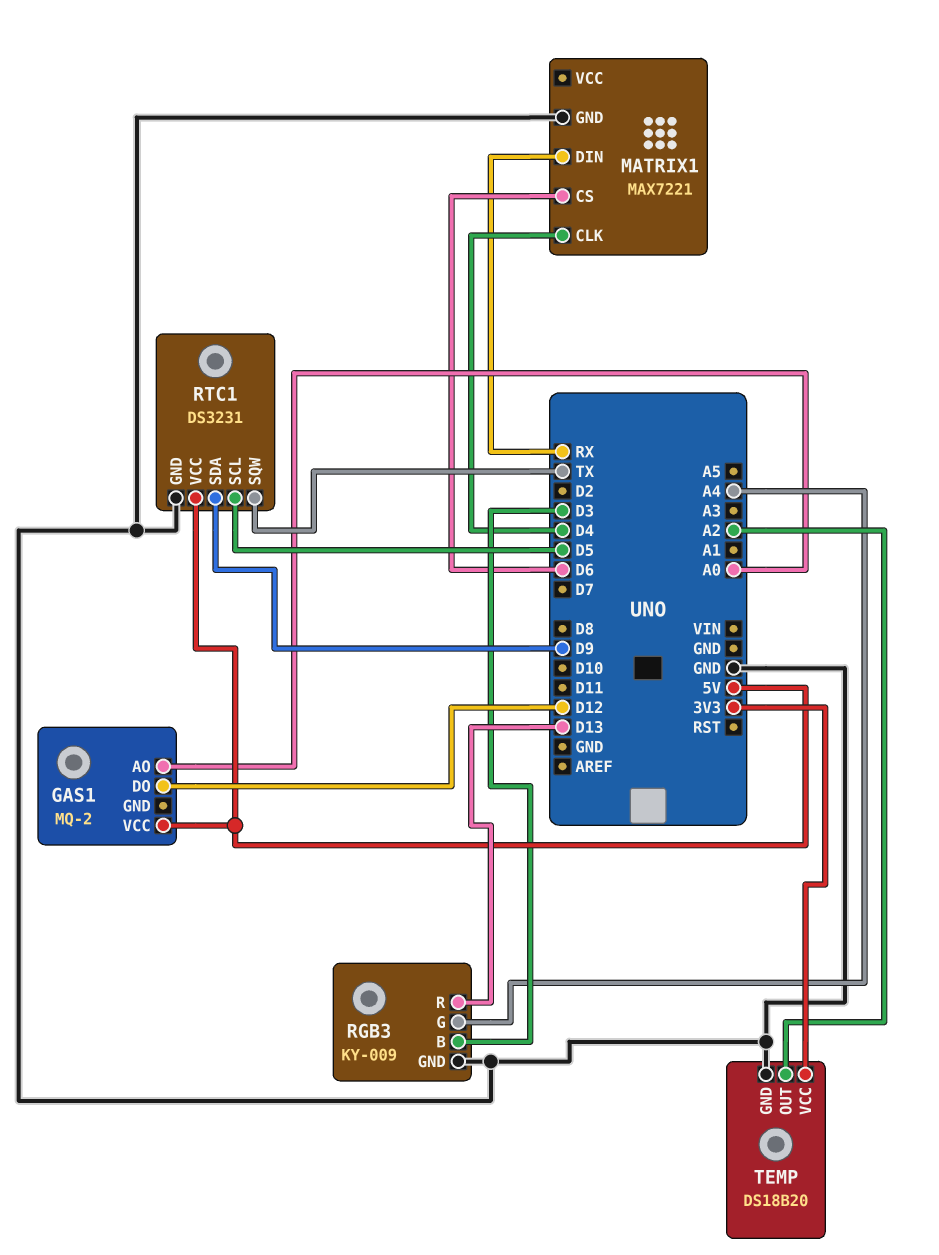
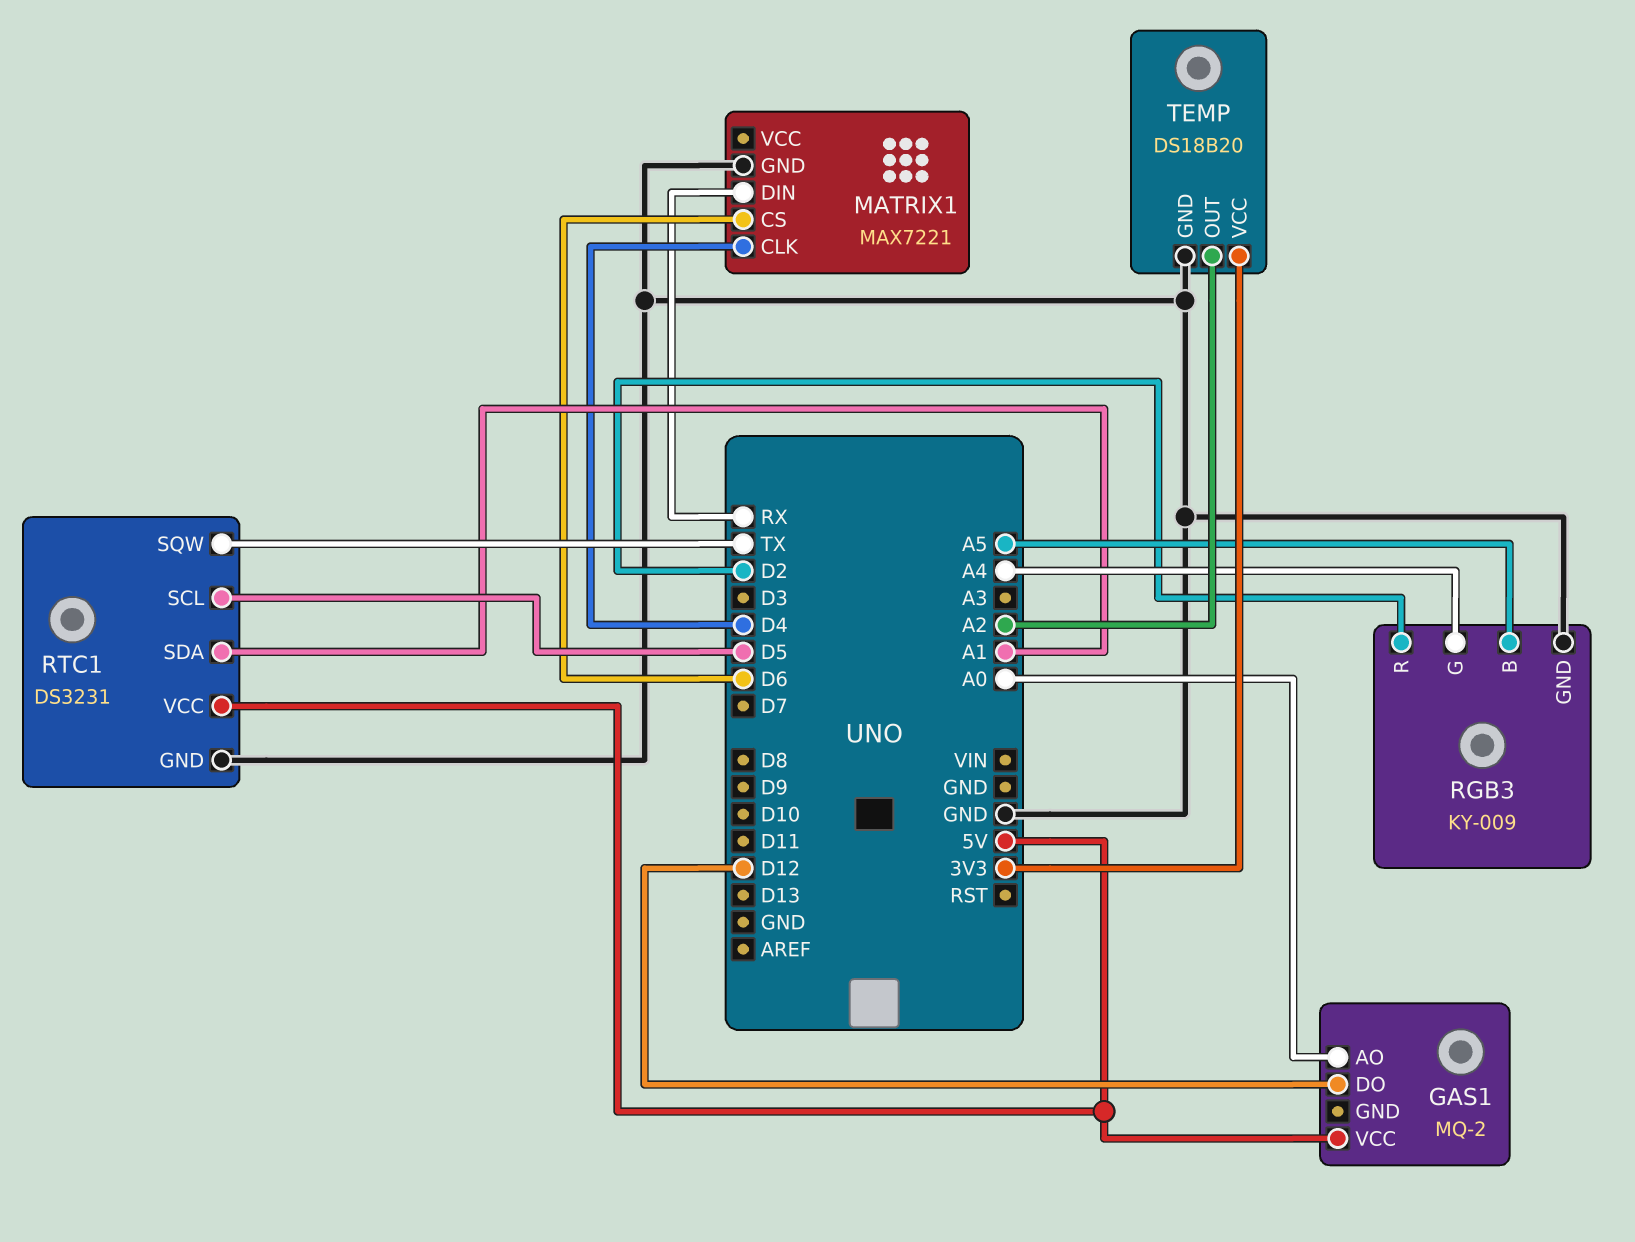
RGB3 pin B: D3 -> A5
RGB3 pin R: D13 -> D2
RTC1 pin SDA: D9 -> A1

